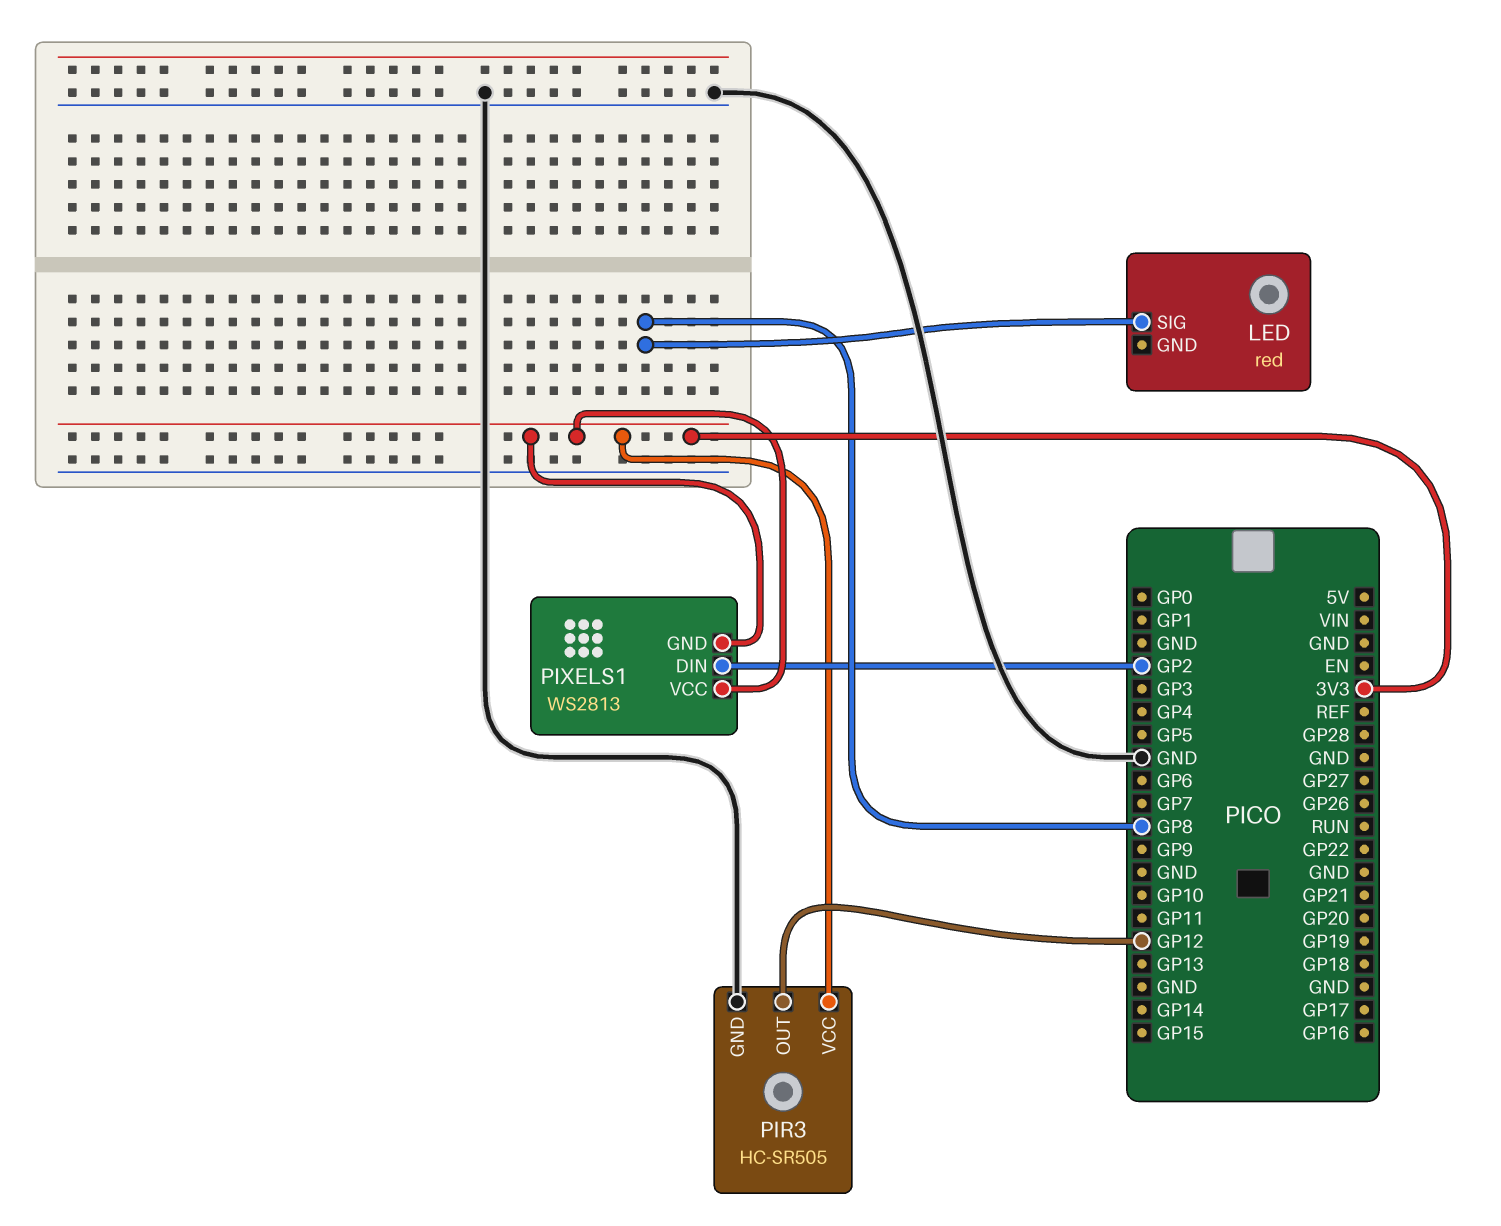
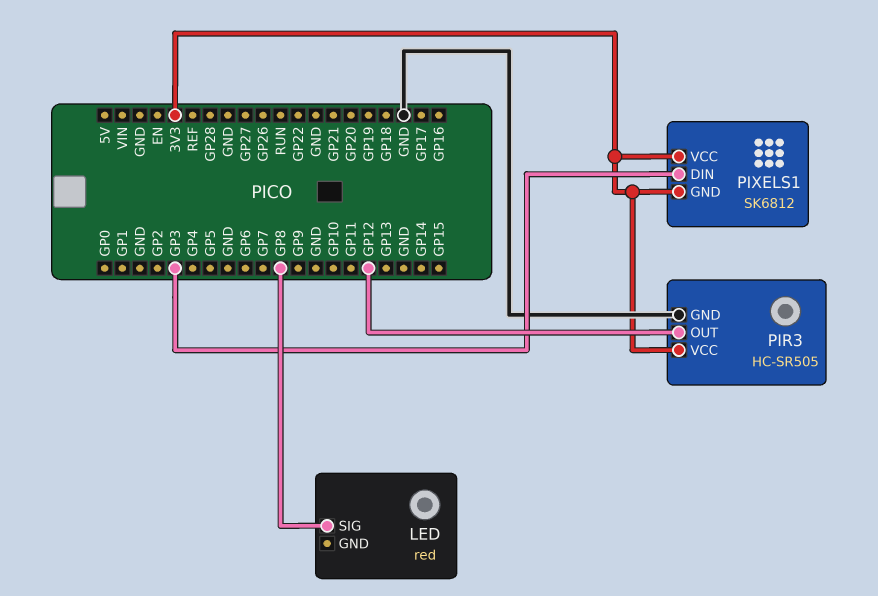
PIXELS1: WS2813 -> SK6812
PIXELS1 pin DIN: GP2 -> GP3

